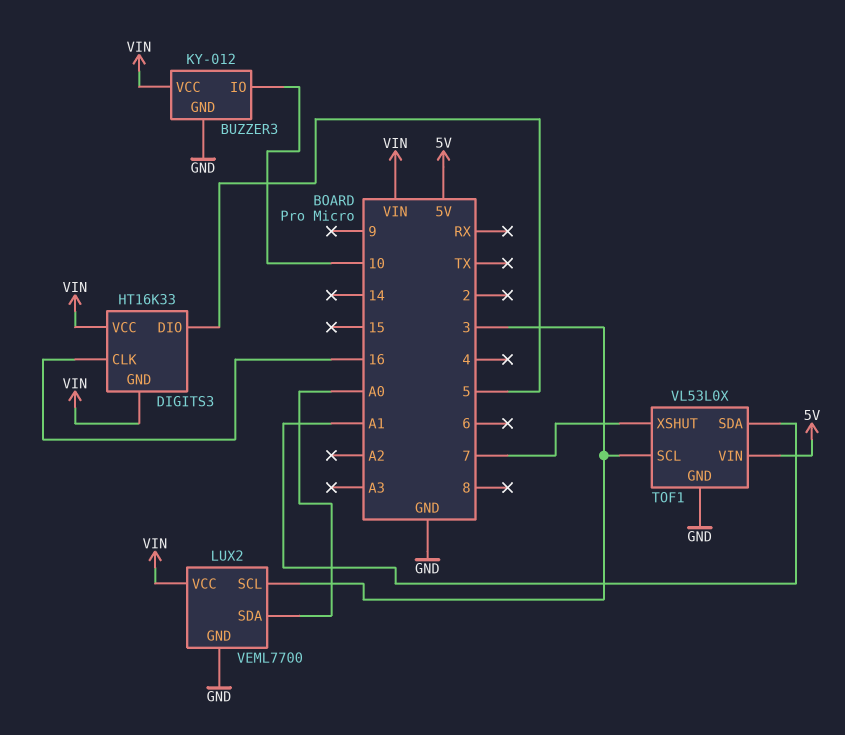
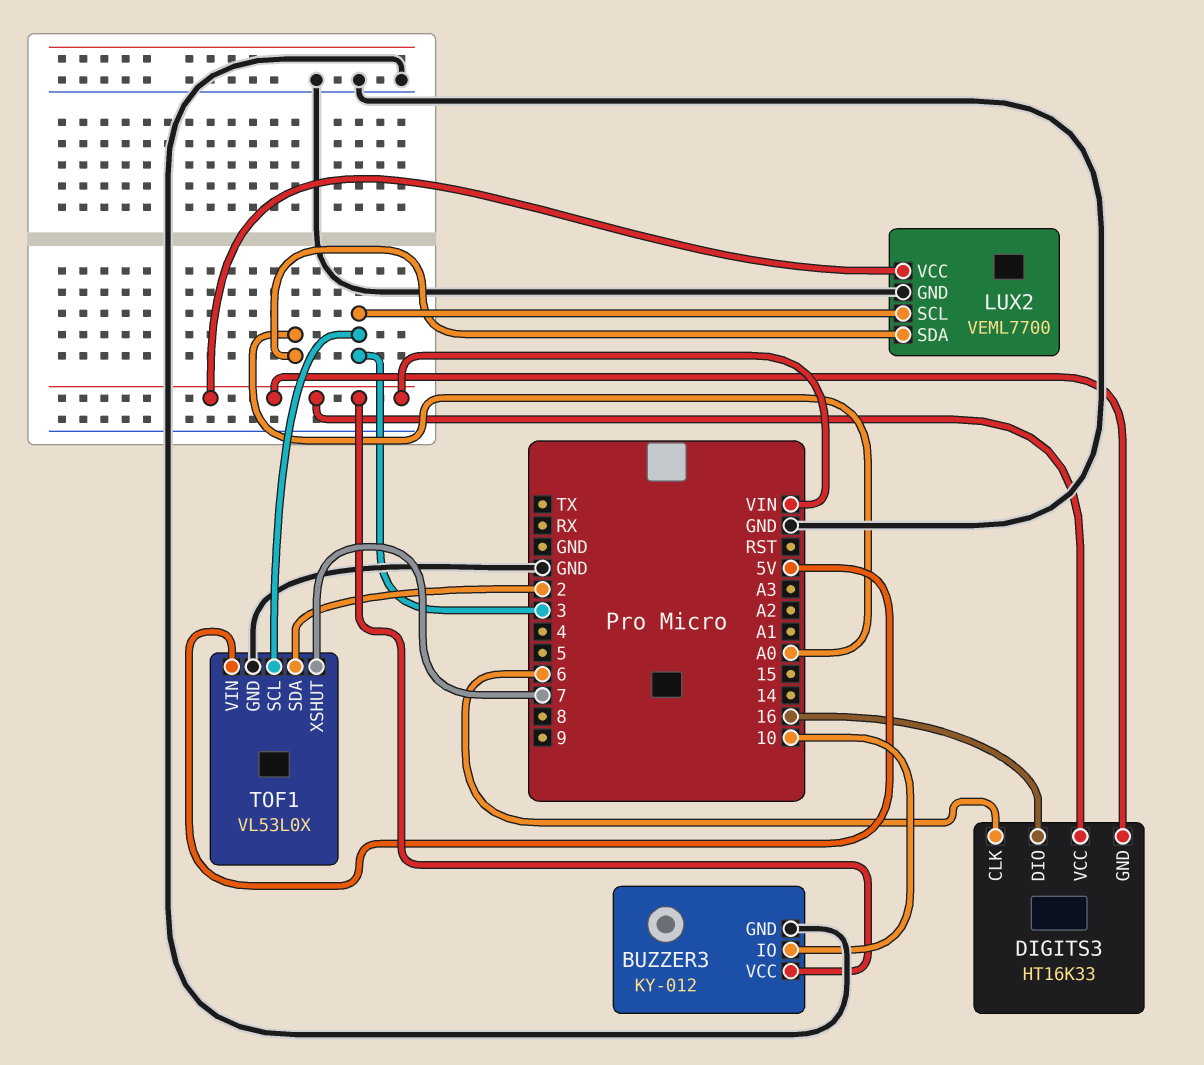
DIGITS3 pin CLK: 16 -> 6
DIGITS3 pin DIO: 5 -> 16
TOF1 pin SDA: A1 -> 2

